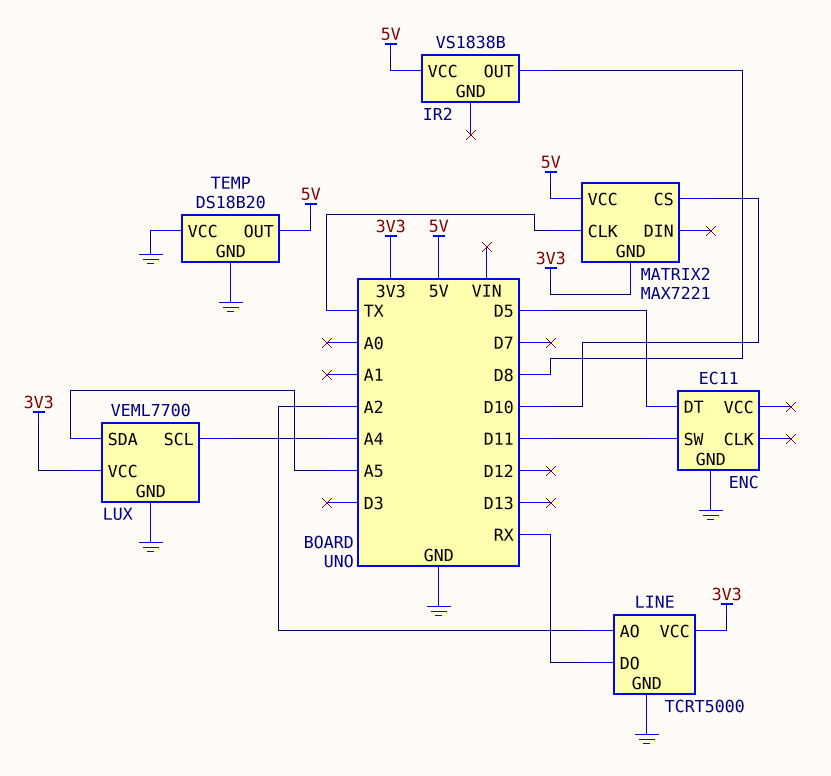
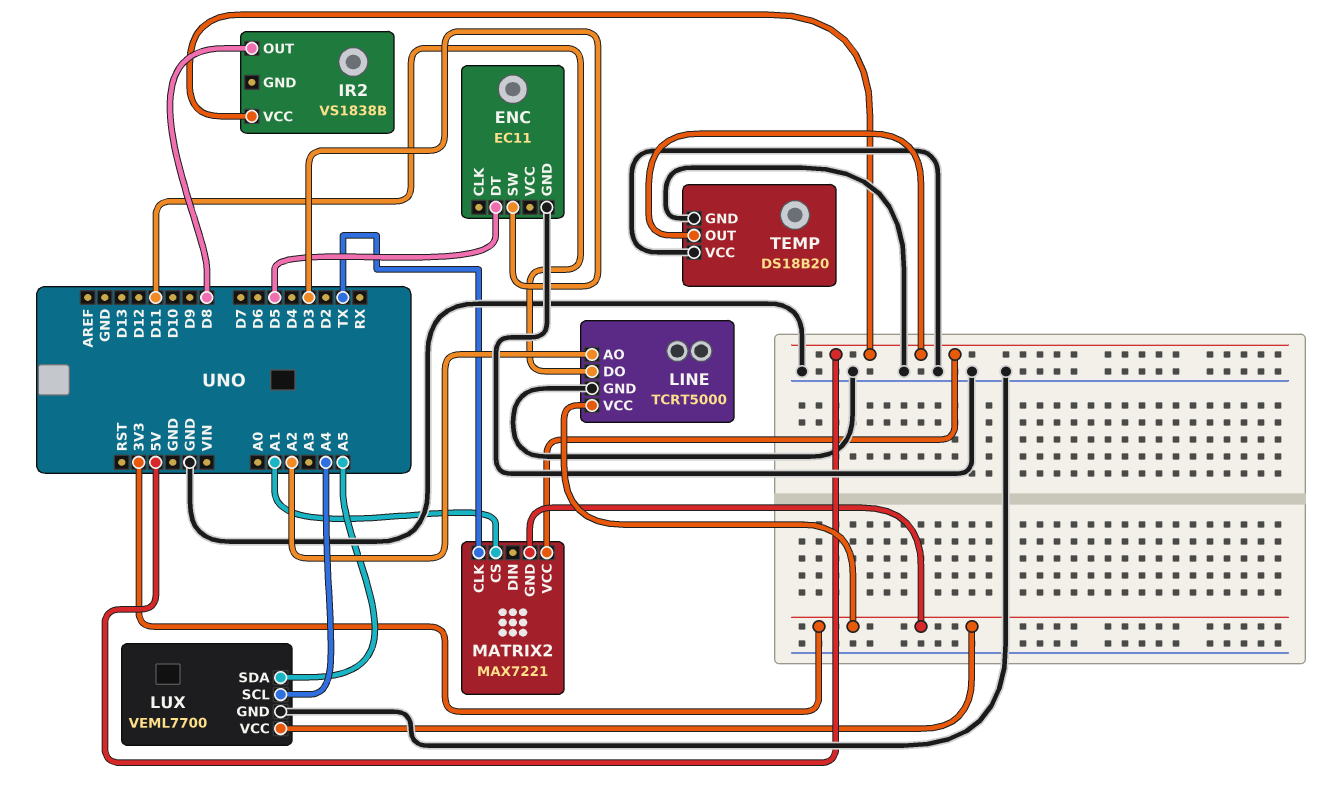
ENC pin SW: D11 -> D3
LINE pin DO: RX -> D11
MATRIX2 pin CS: D10 -> A1

